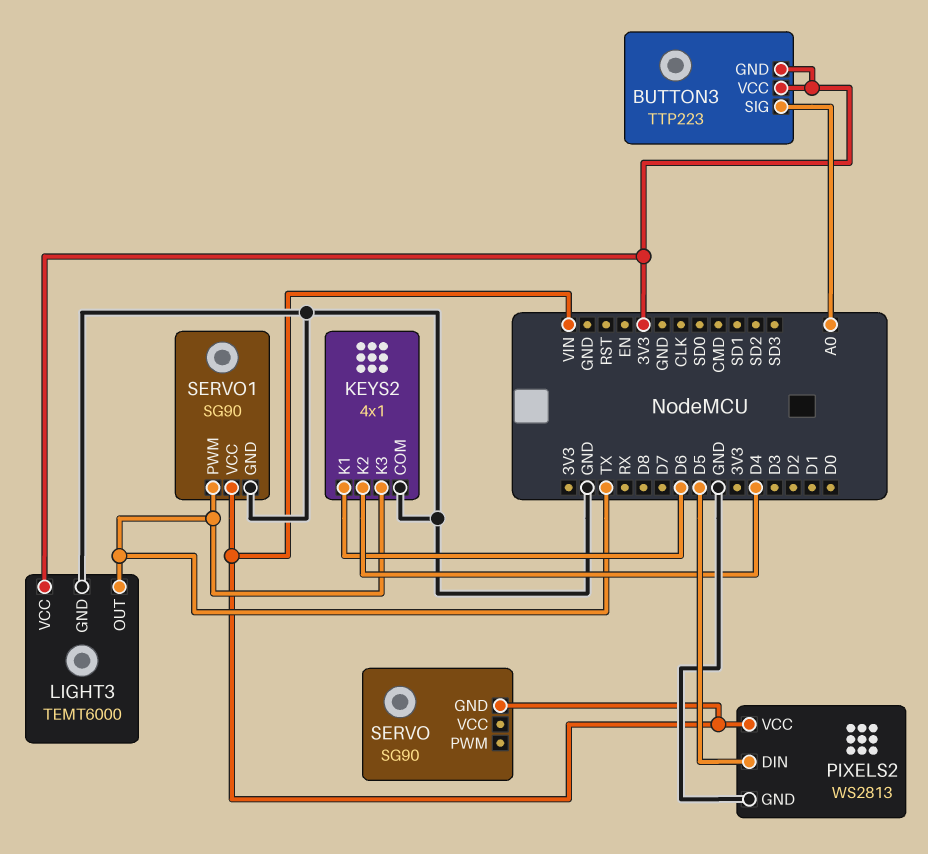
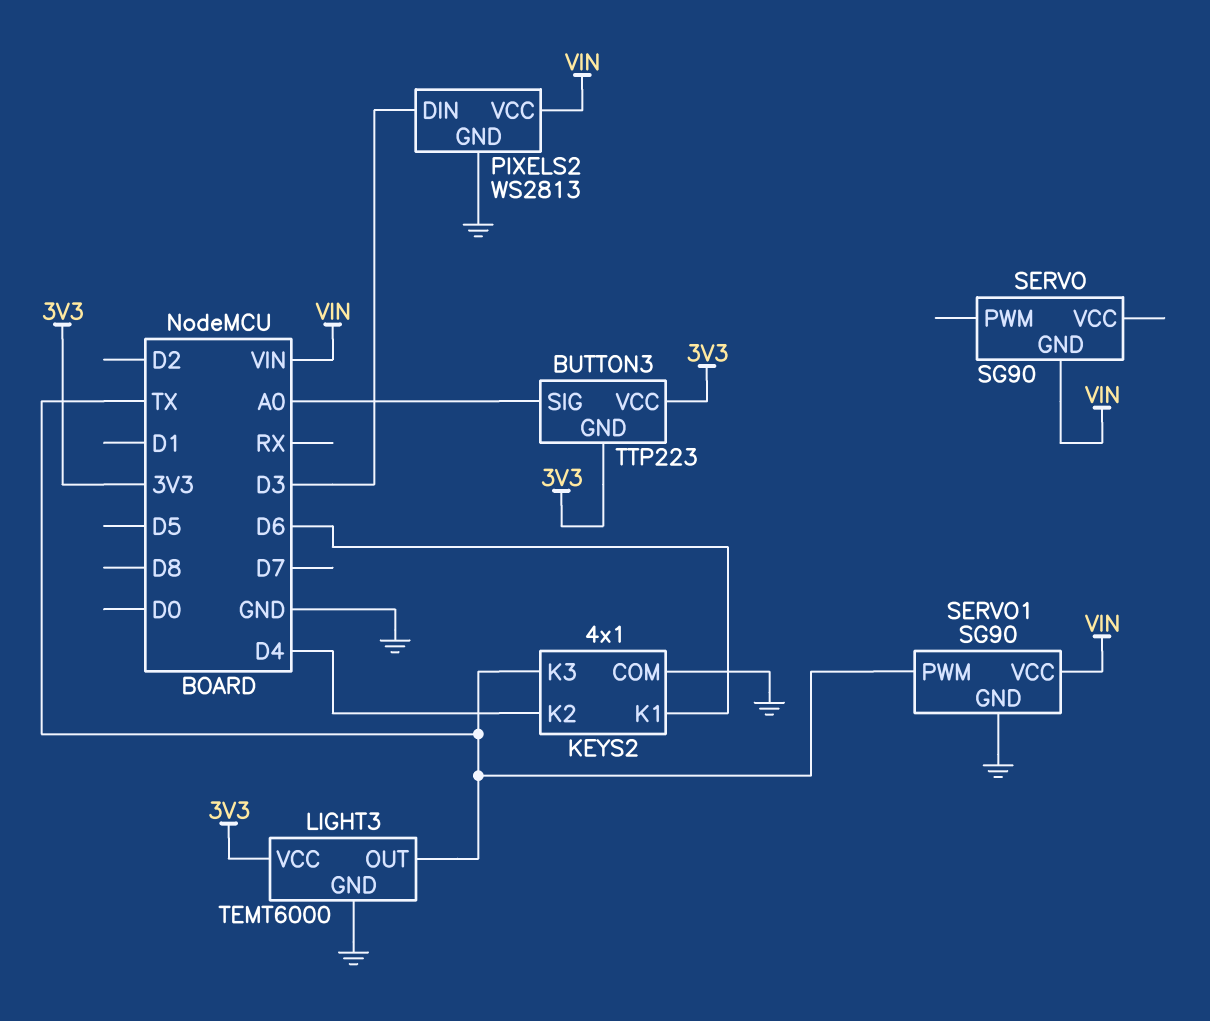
PIXELS2 pin DIN: D5 -> D3

